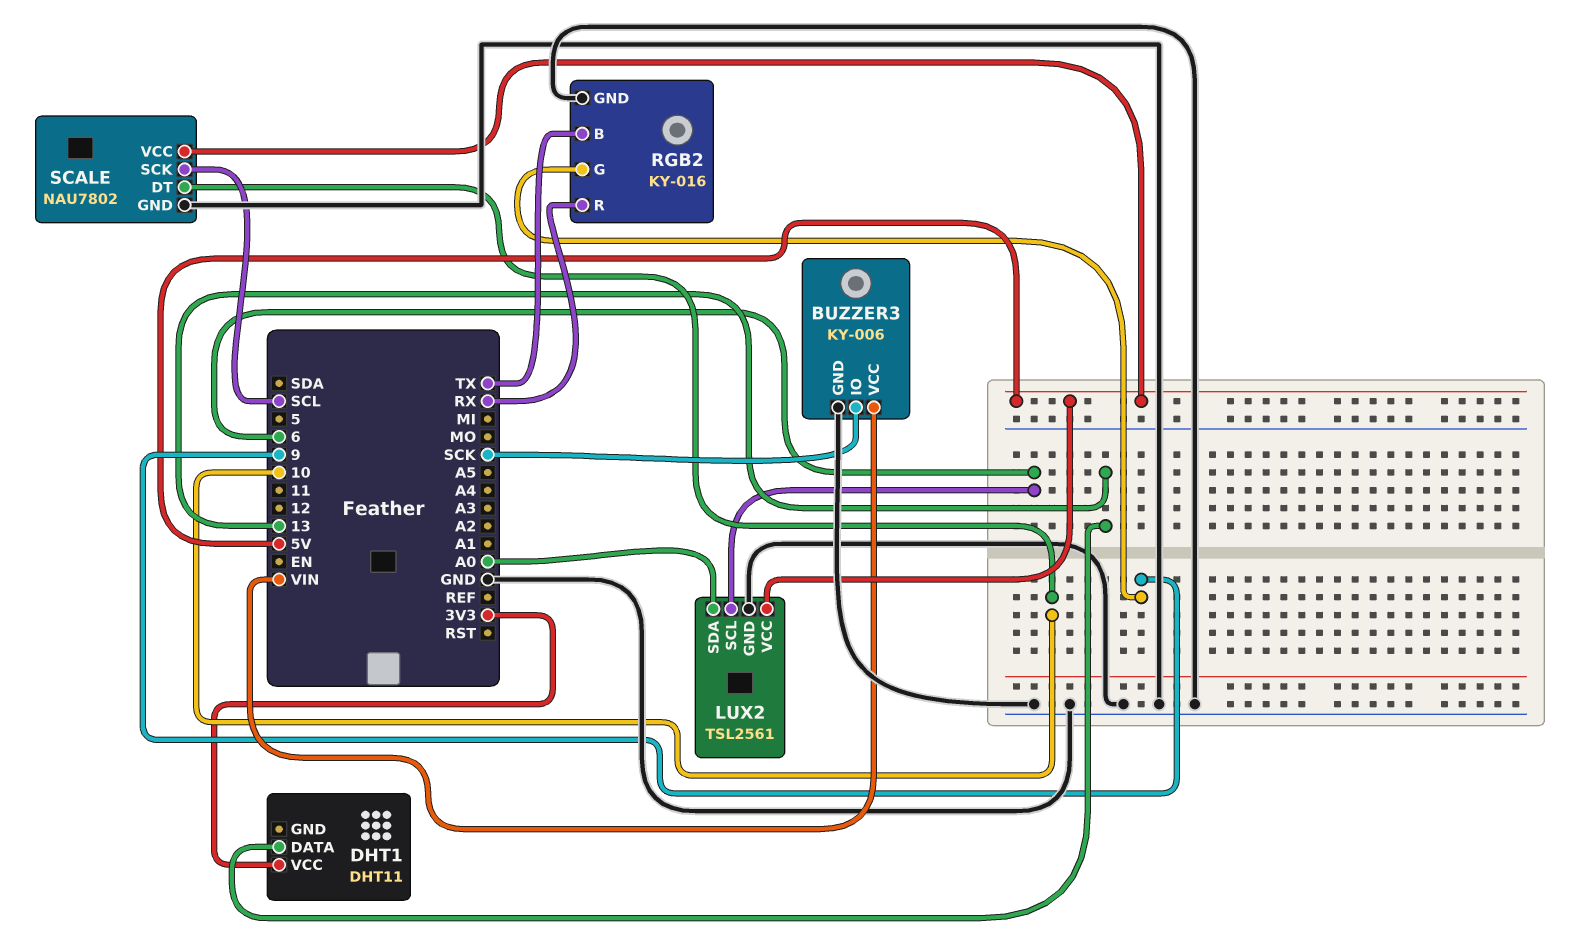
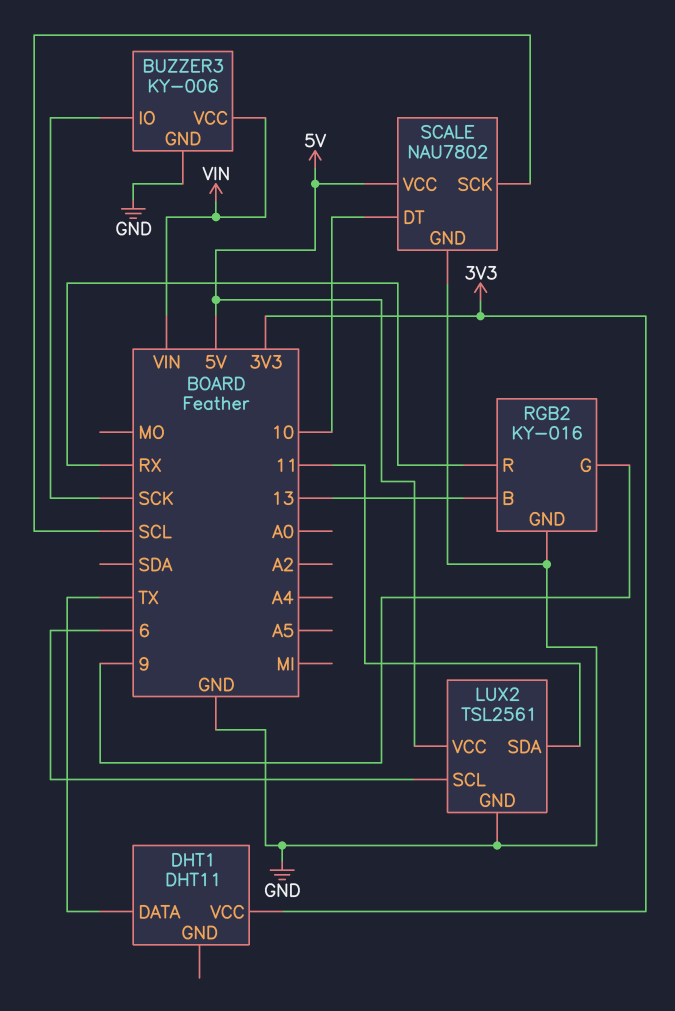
DHT1 pin DATA: 13 -> TX
LUX2 pin SDA: A0 -> 11
RGB2 pin B: TX -> 13

